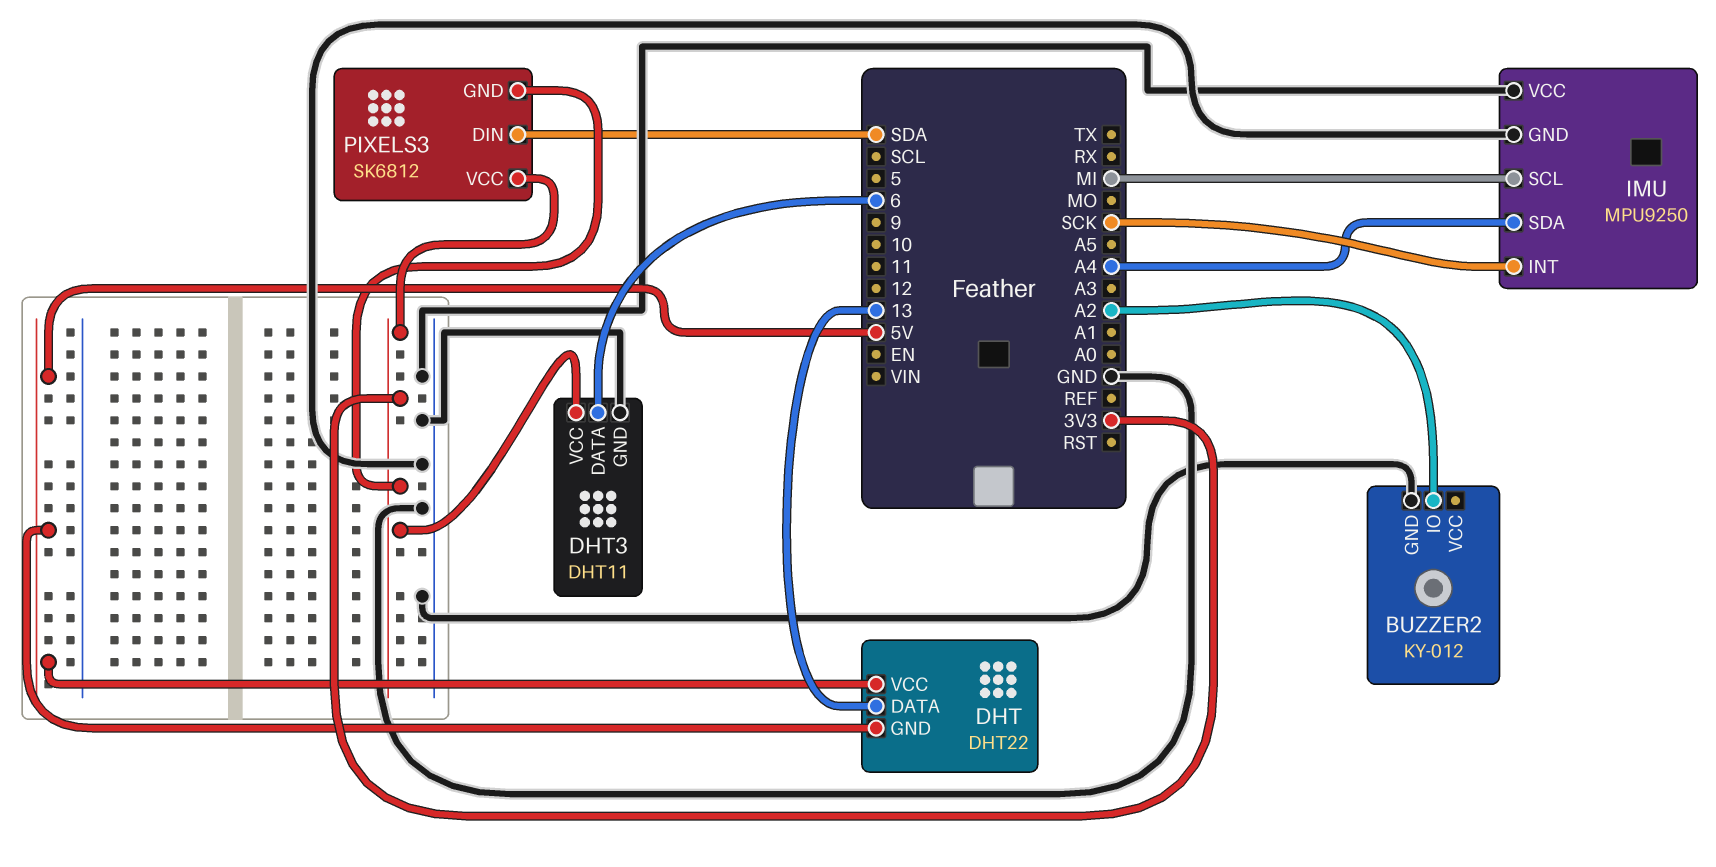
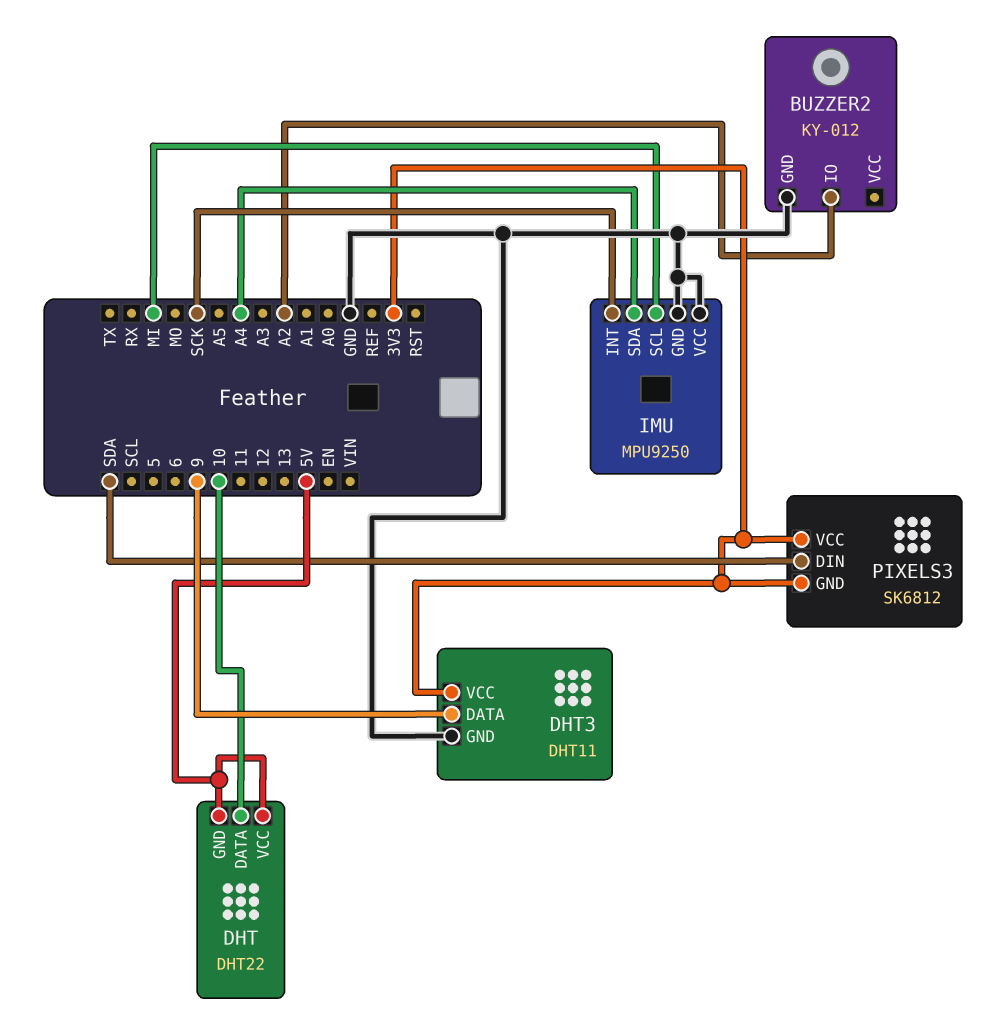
DHT pin DATA: 13 -> 10
DHT3 pin DATA: 6 -> 9

